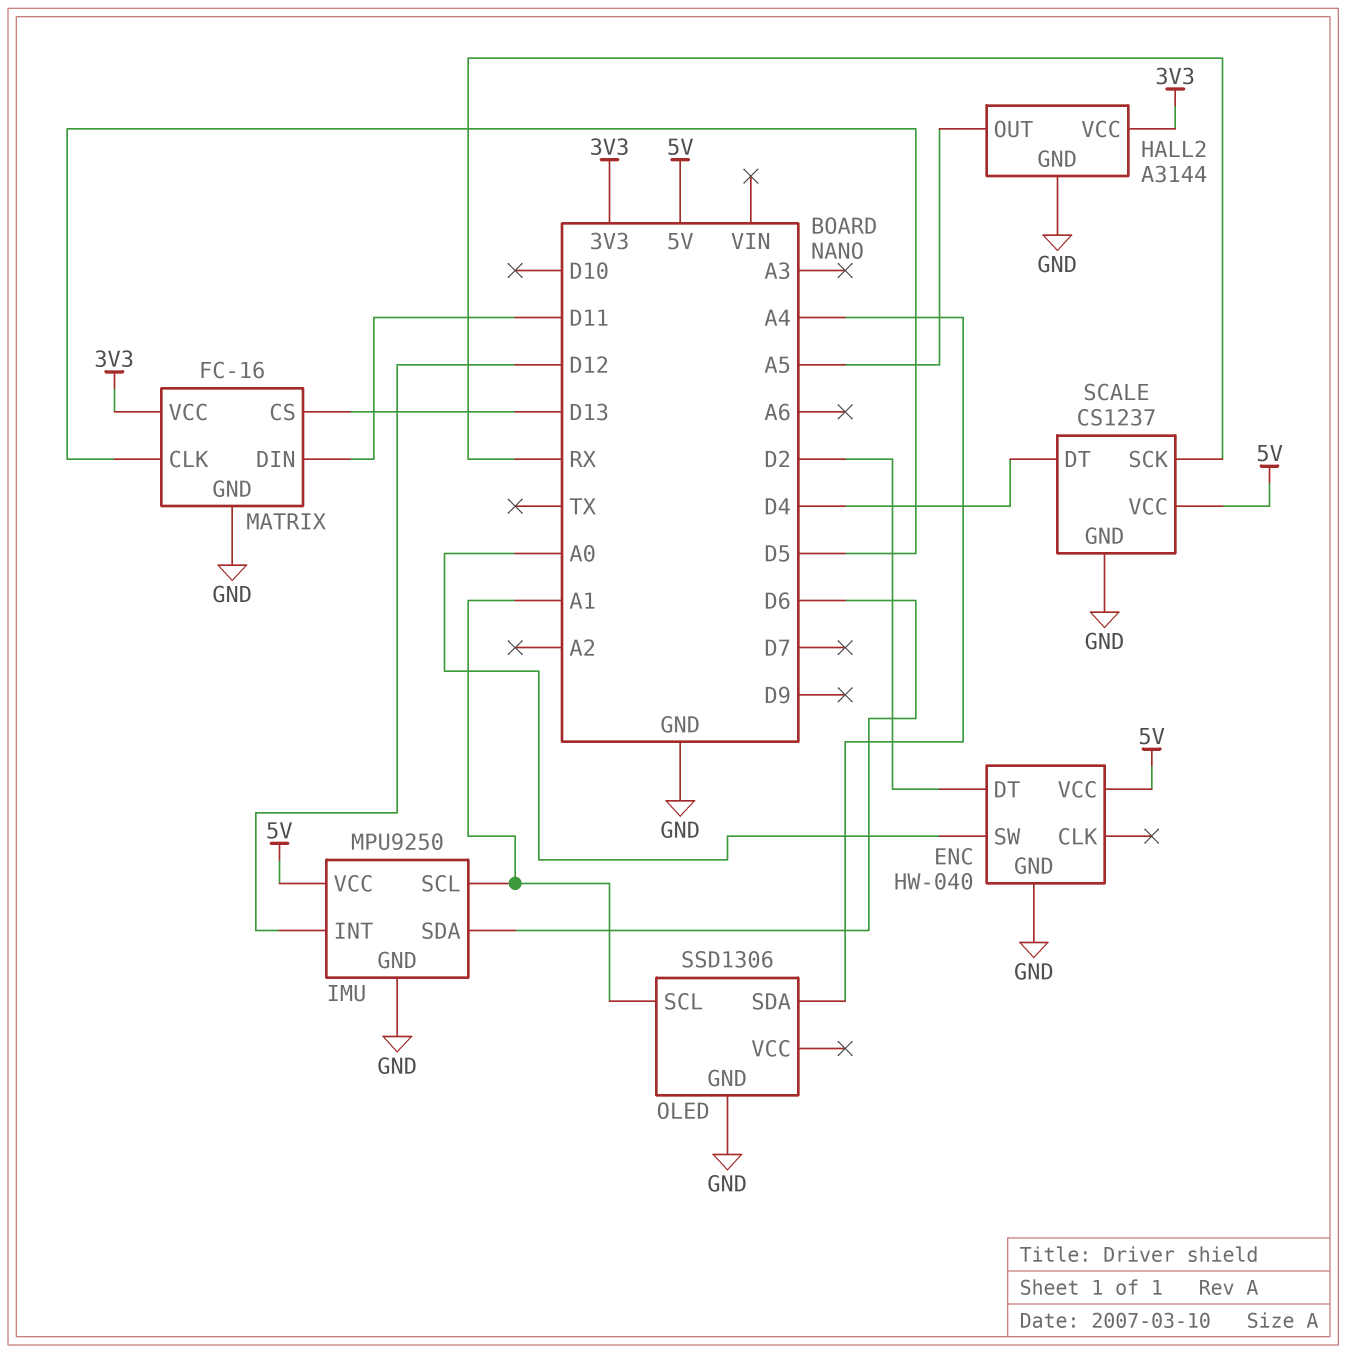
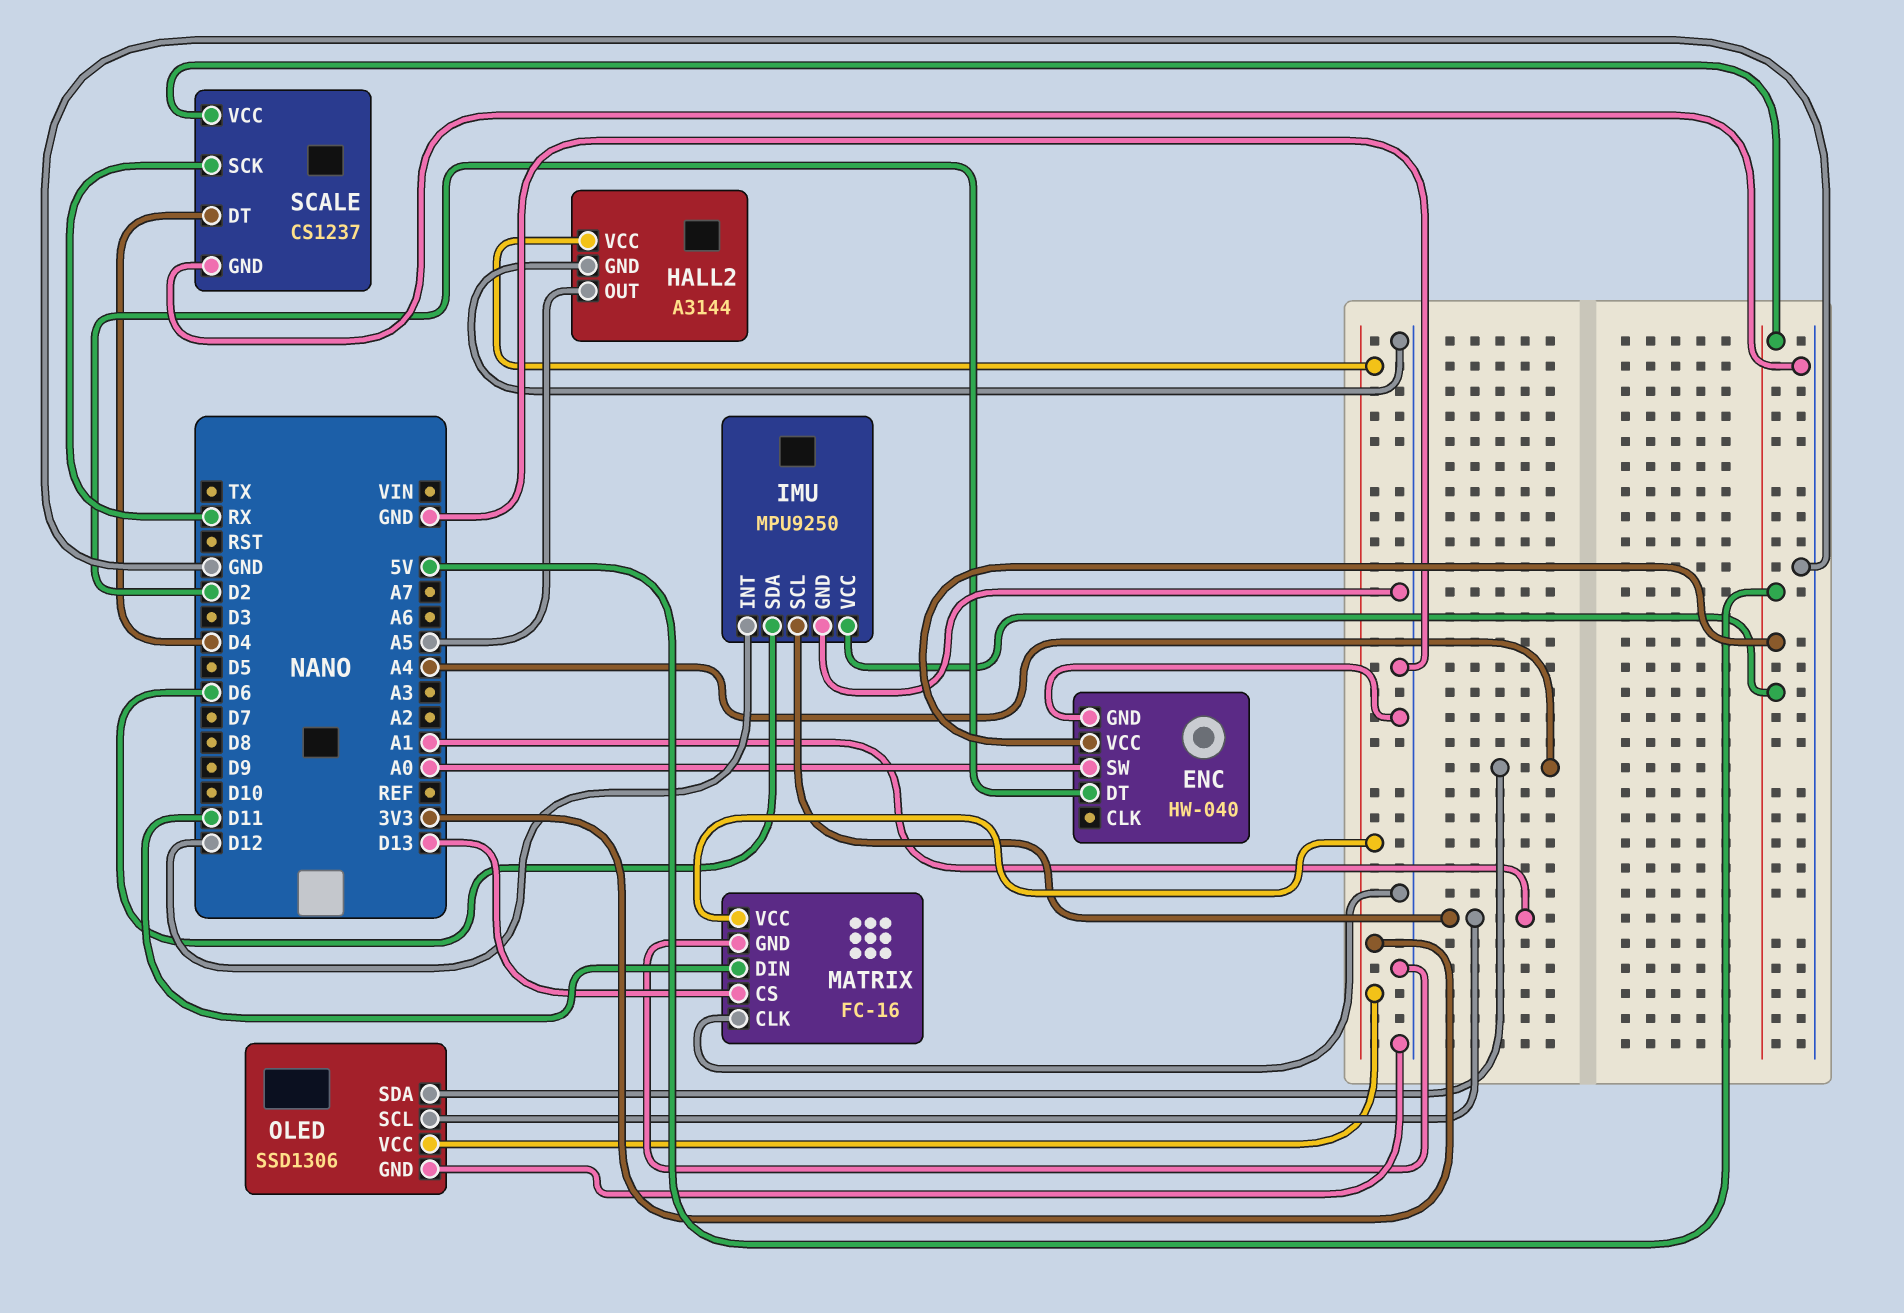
MATRIX pin CLK: D5 -> GND
OLED pin VCC: none -> 3V3

